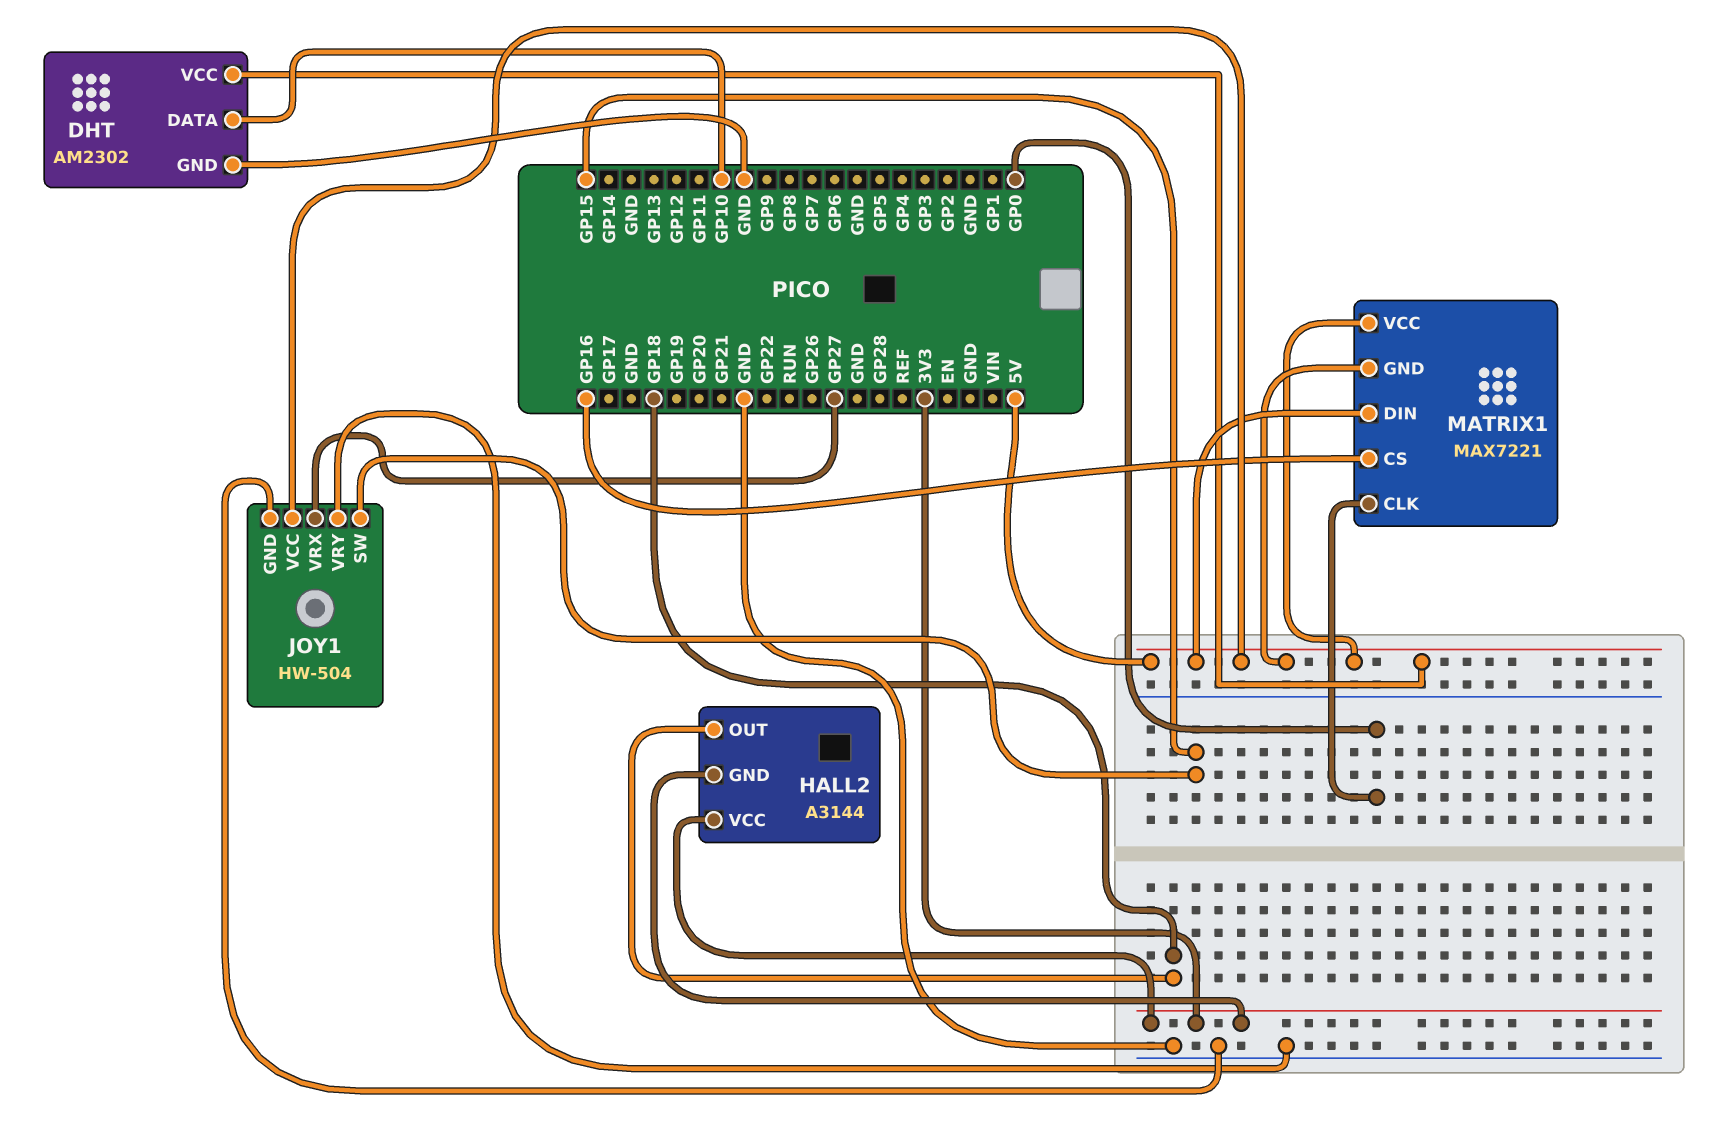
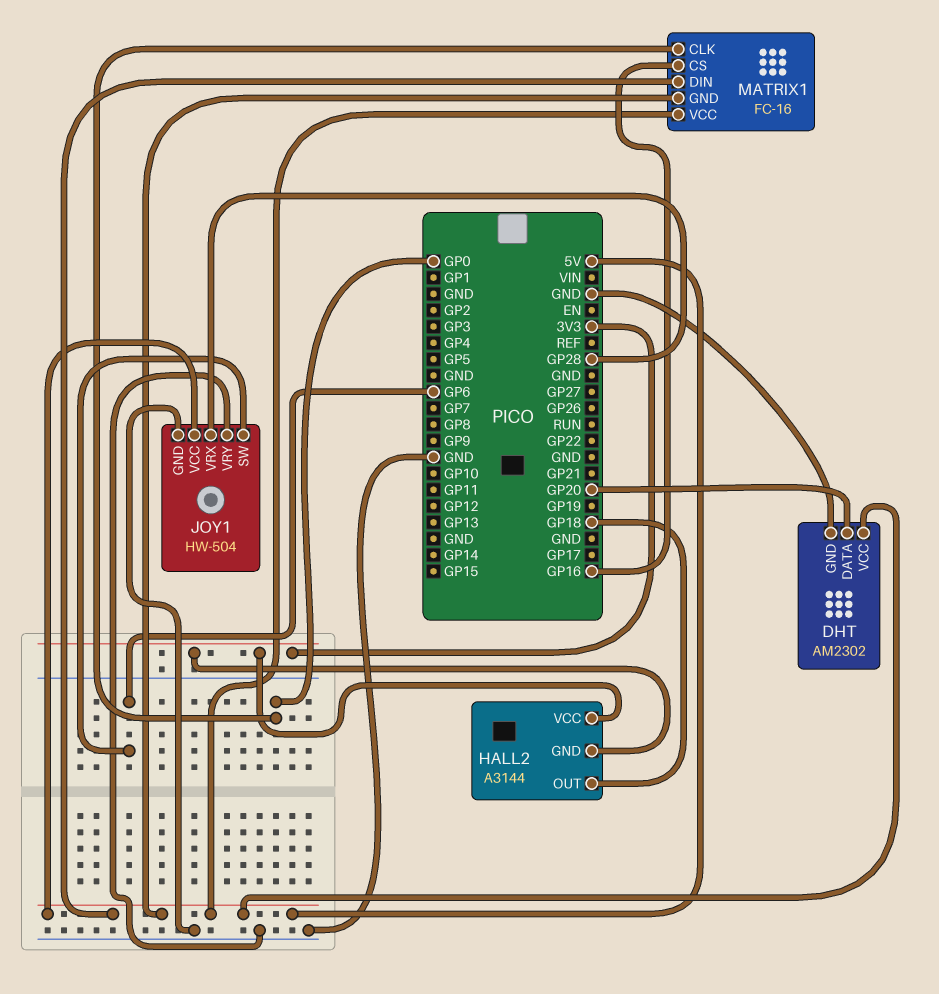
DHT pin DATA: GP10 -> GP20
JOY1 pin SW: GP15 -> GP6
JOY1 pin VRX: GP27 -> GP28
MATRIX1: MAX7221 -> FC-16

